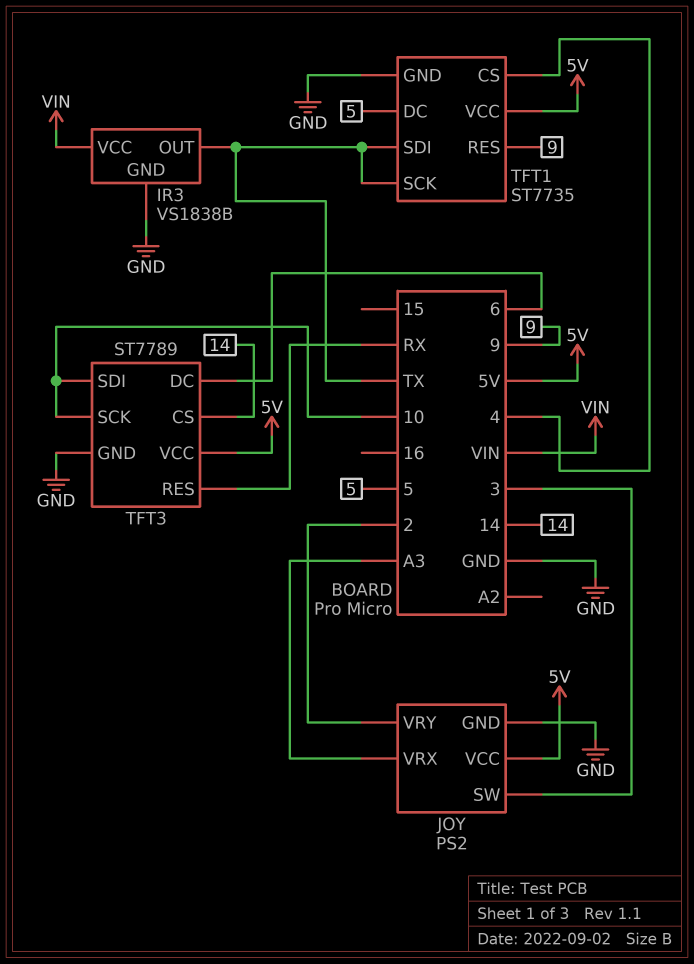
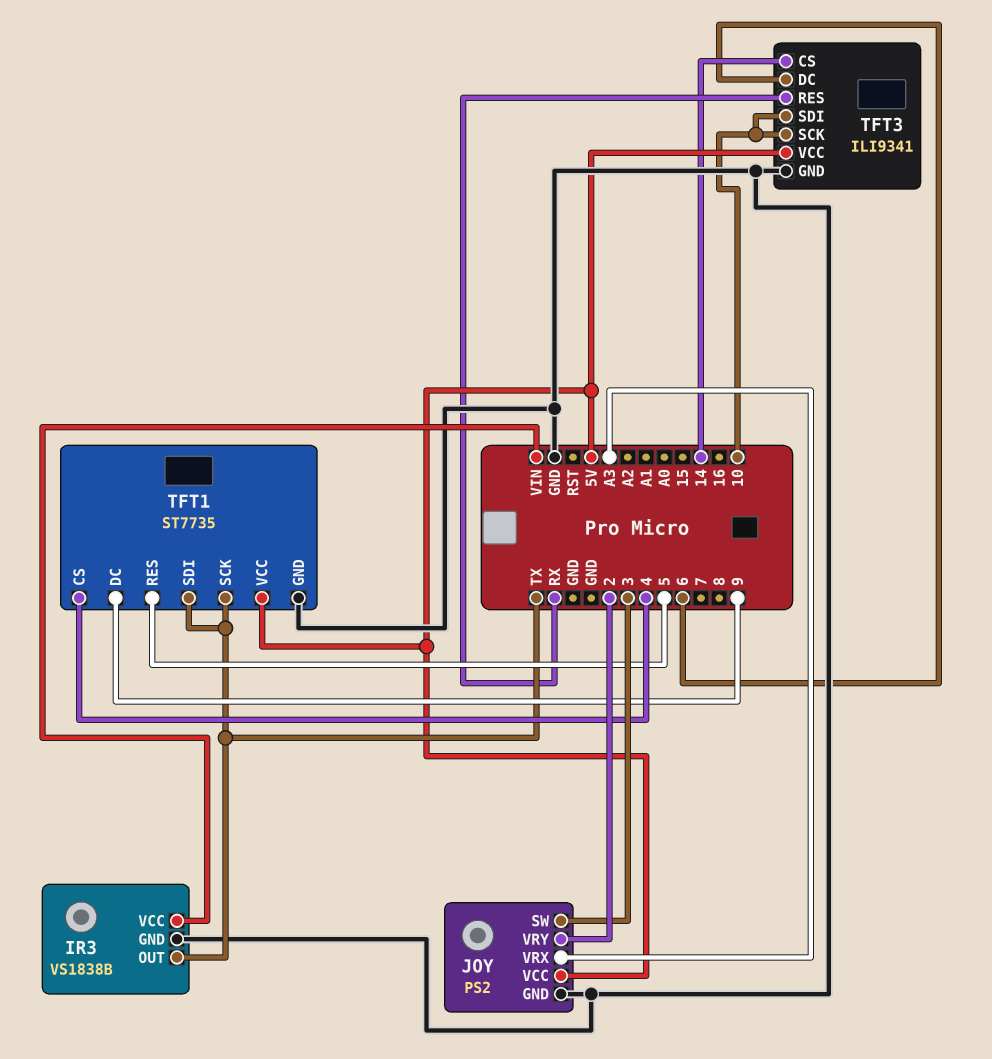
TFT1 pin DC: 5 -> 9
TFT1 pin RES: 9 -> 5
TFT3: ST7789 -> ILI9341

